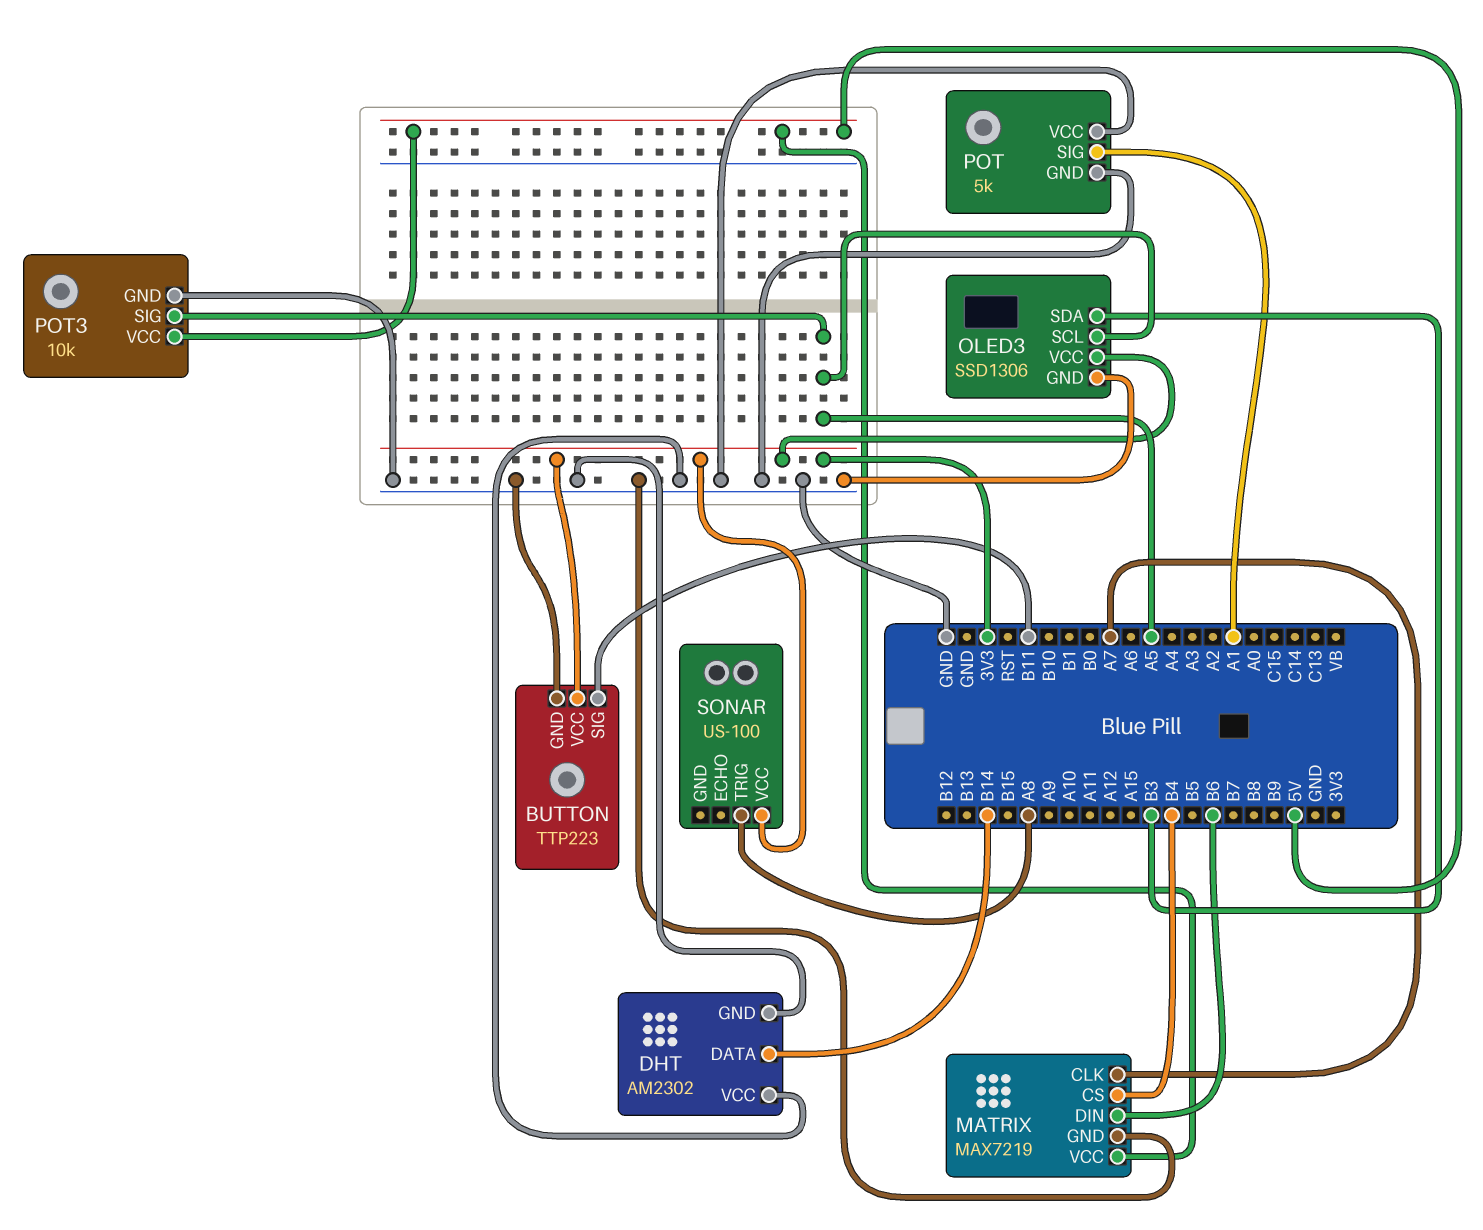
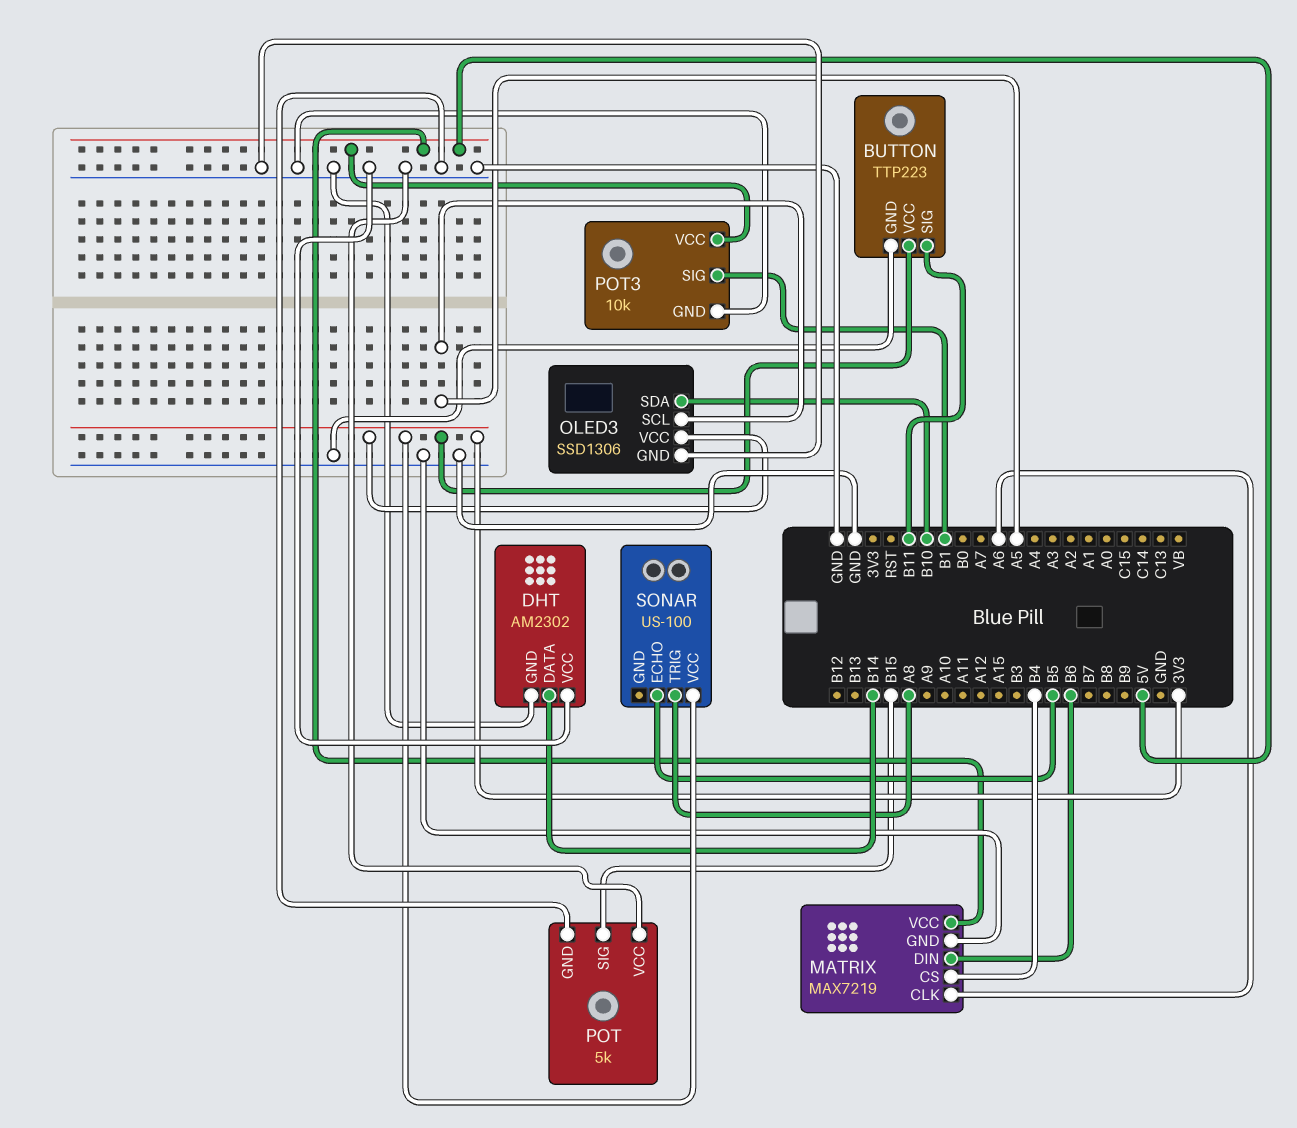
MATRIX pin CLK: A7 -> A6
OLED3 pin SDA: B3 -> B10
POT pin SIG: A1 -> B15
POT3 pin SIG: A5 -> B1
SONAR pin ECHO: none -> B5

